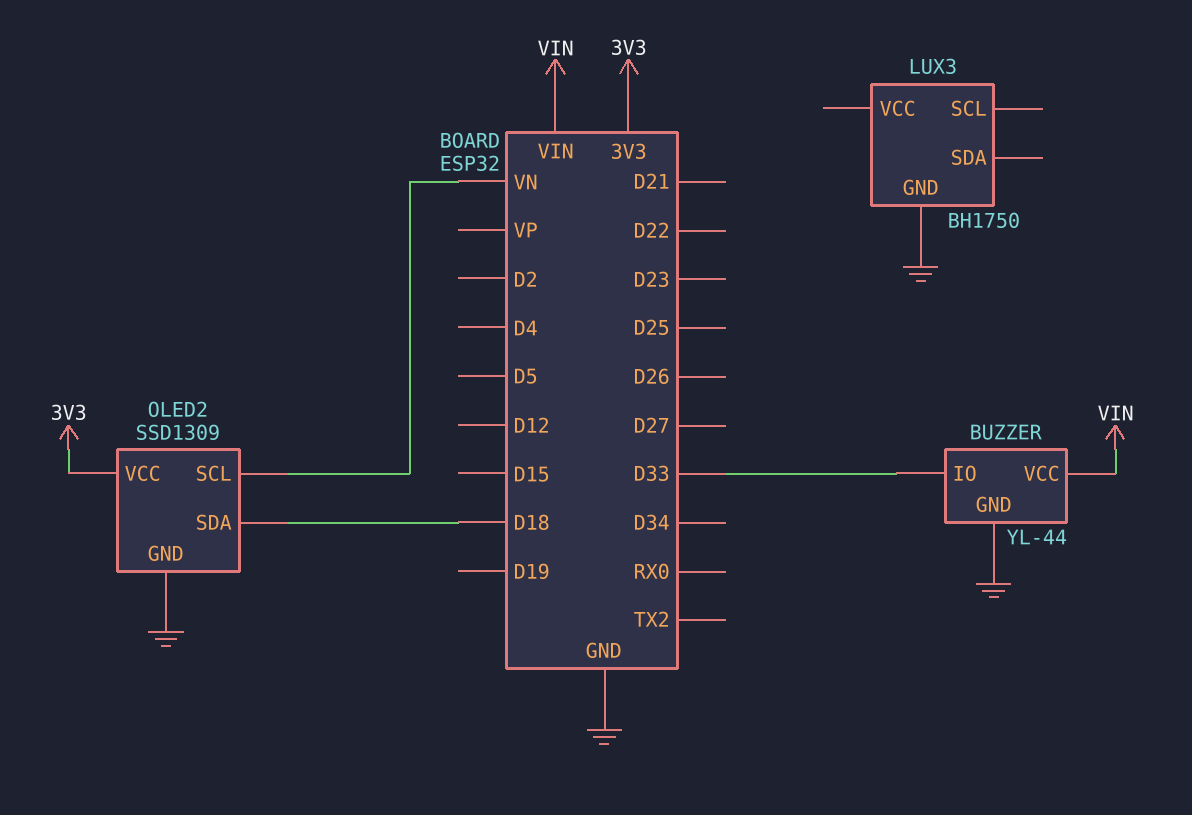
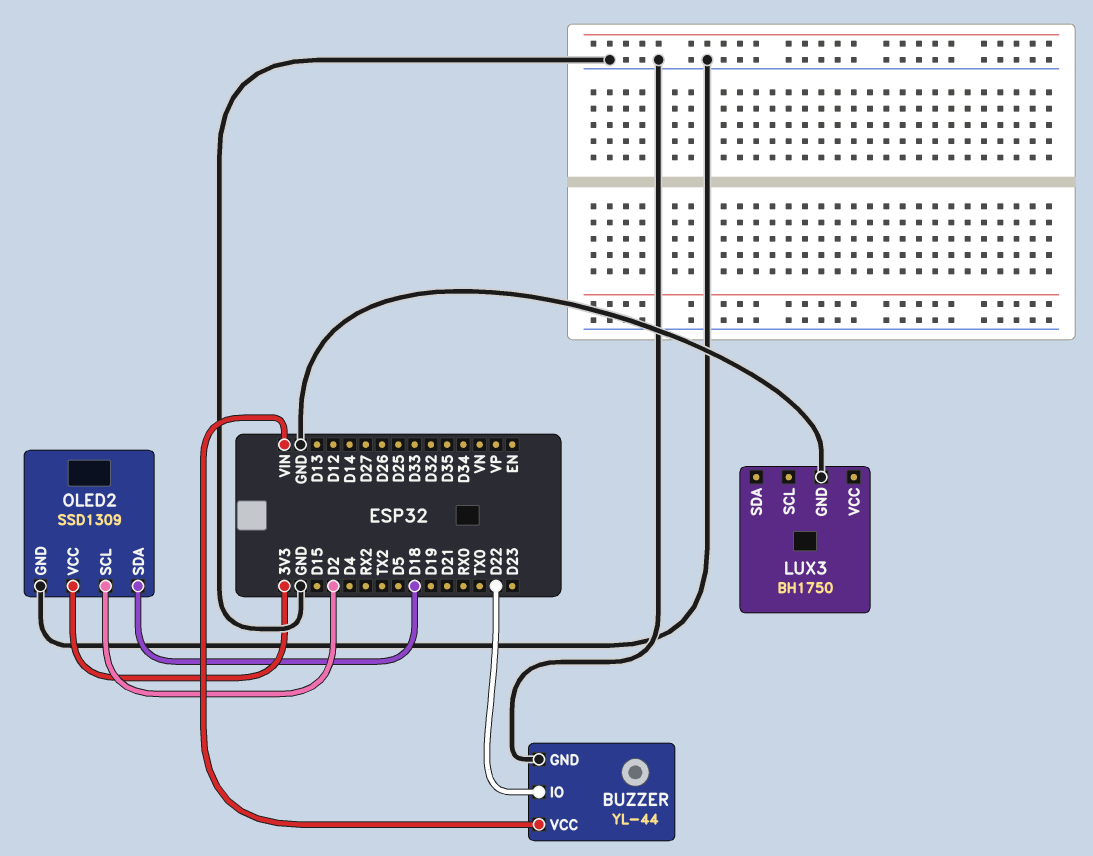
BUZZER pin IO: D33 -> D22
OLED2 pin SCL: VN -> D2

